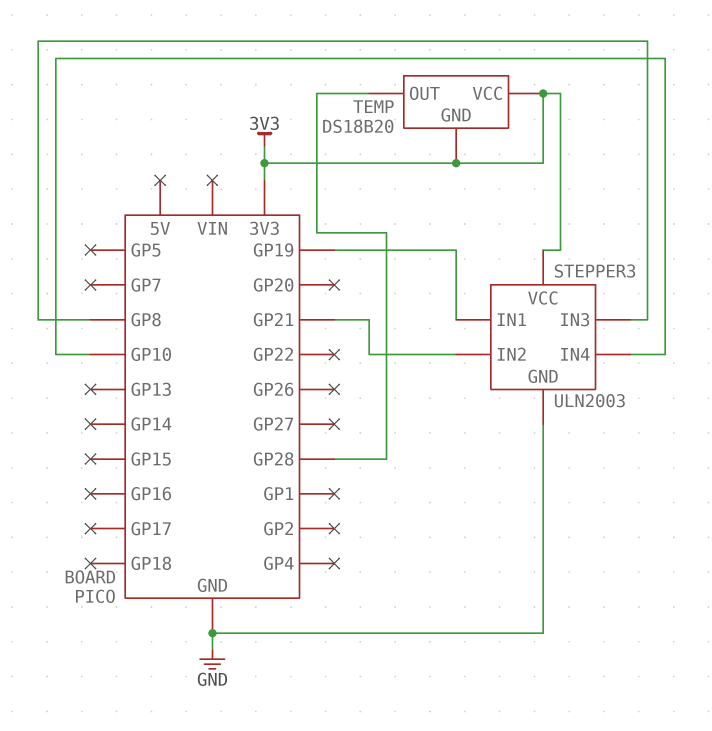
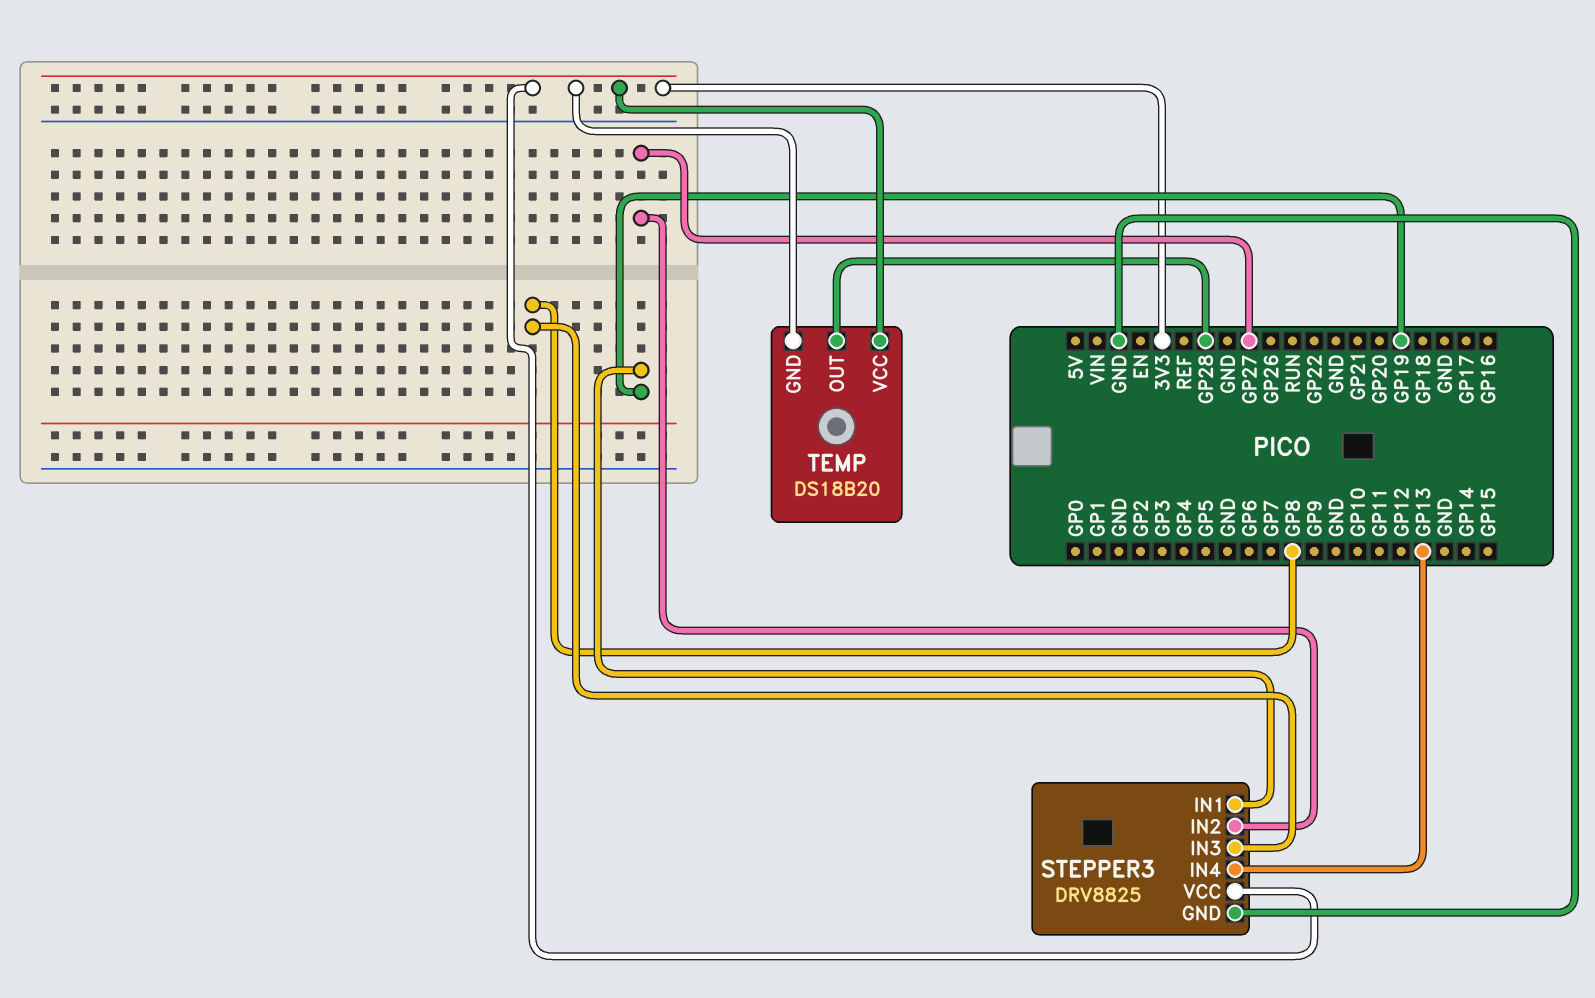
STEPPER3: ULN2003 -> DRV8825
STEPPER3 pin IN2: GP21 -> GP27
STEPPER3 pin IN4: GP10 -> GP13

